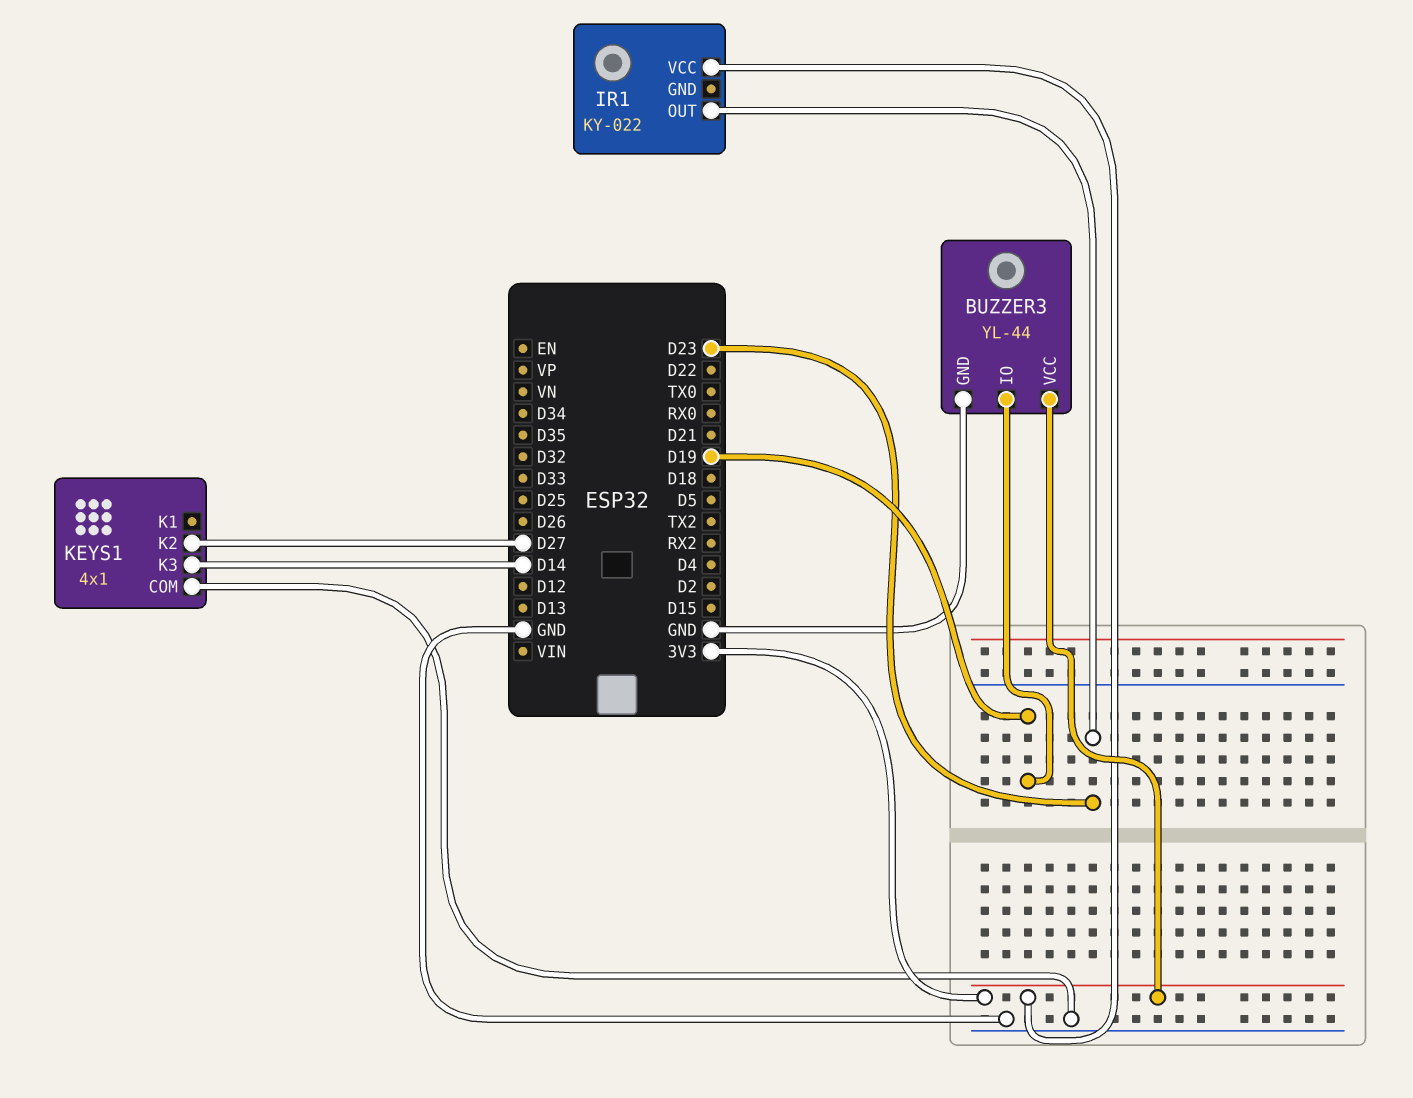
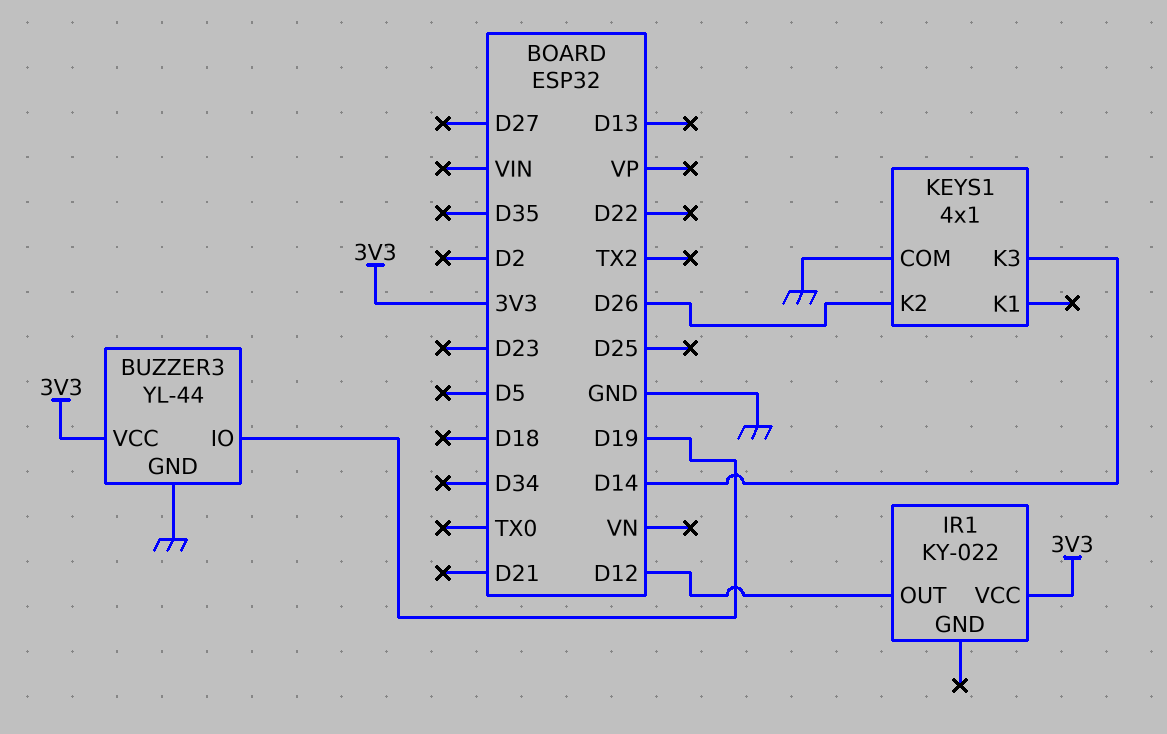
IR1 pin OUT: D23 -> D12
KEYS1 pin K2: D27 -> D26

